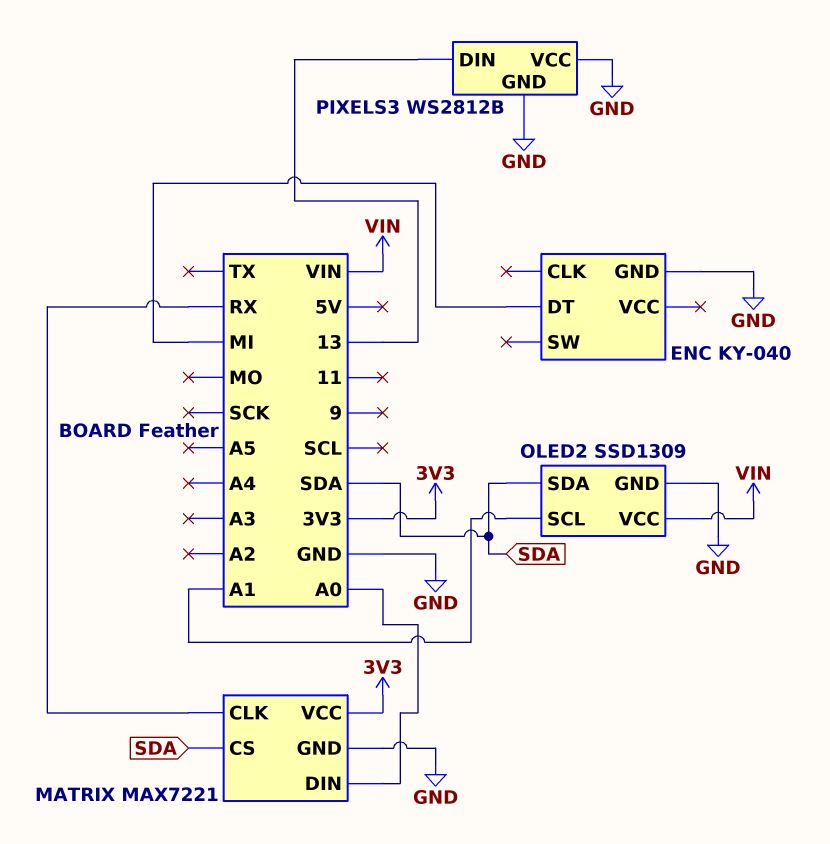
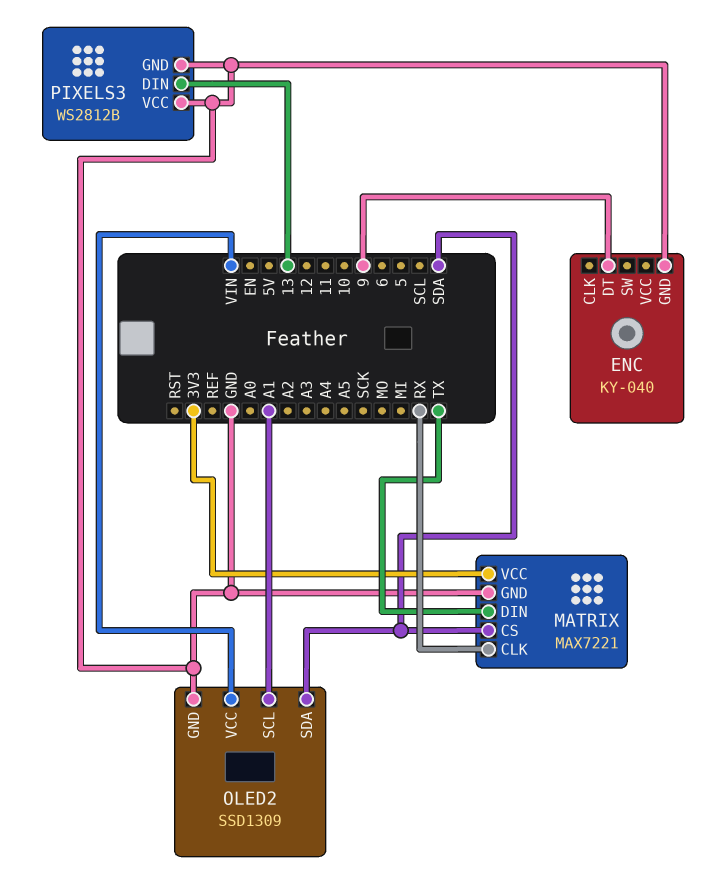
ENC pin DT: MI -> 9
MATRIX pin DIN: A0 -> TX

